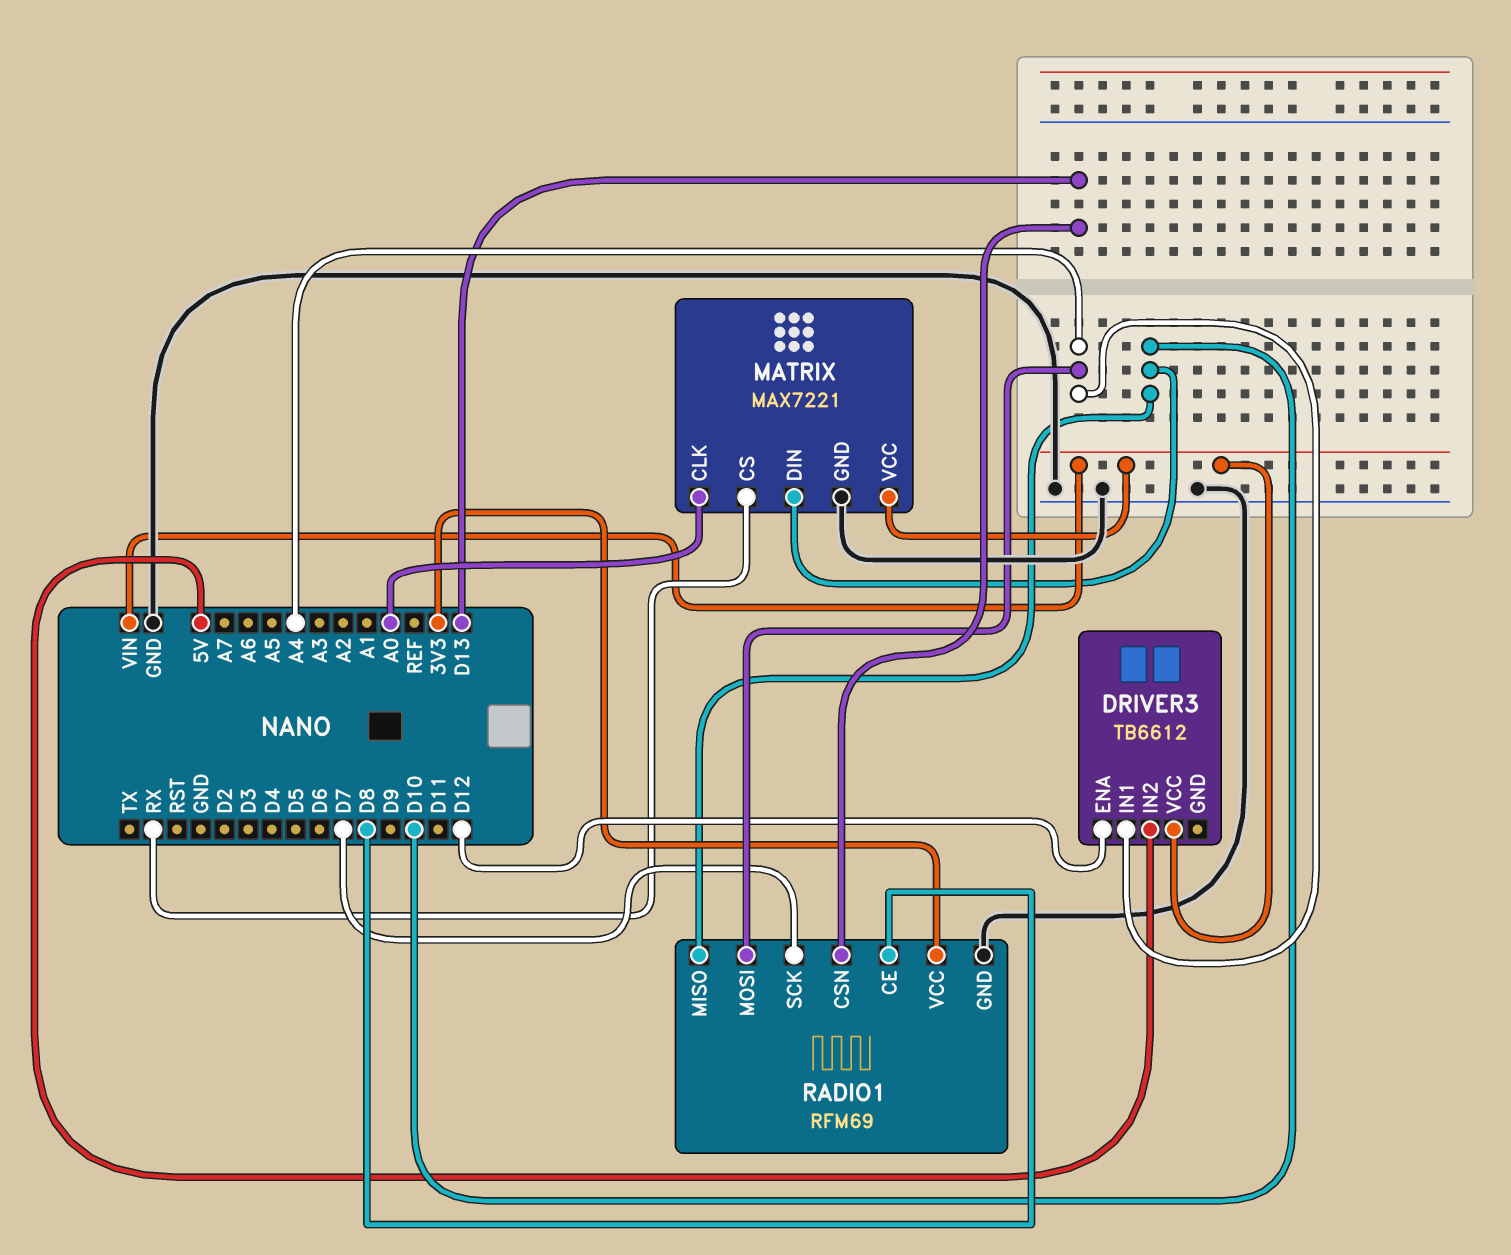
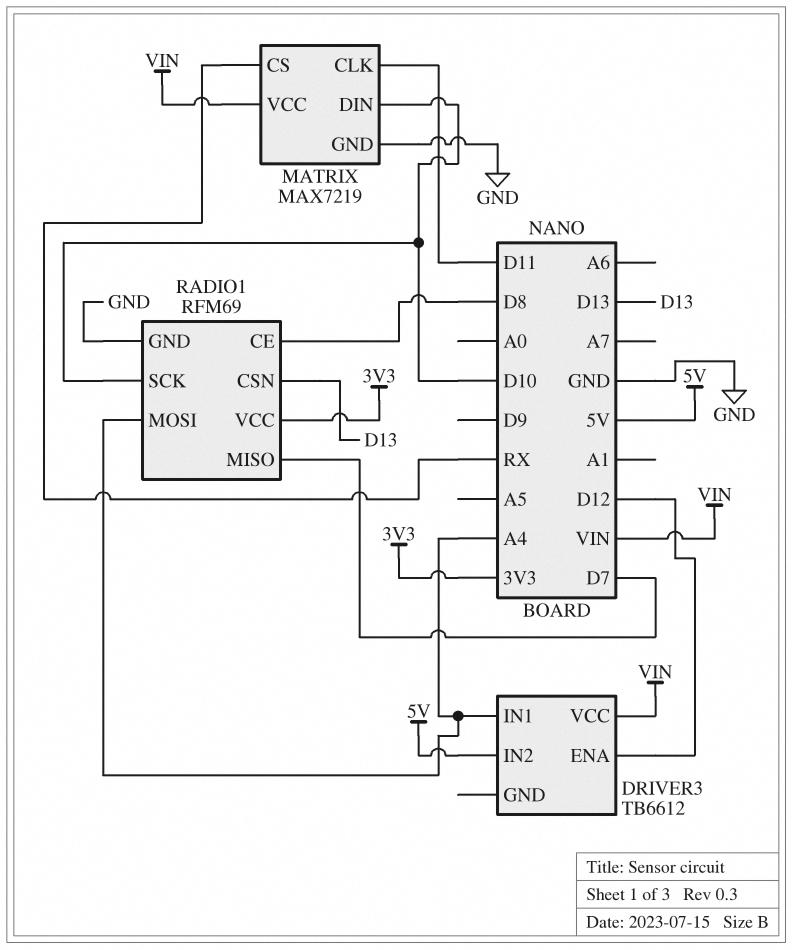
MATRIX: MAX7221 -> MAX7219
MATRIX pin CLK: A0 -> D11
RADIO1 pin MISO: D10 -> D7
RADIO1 pin SCK: D7 -> D10

